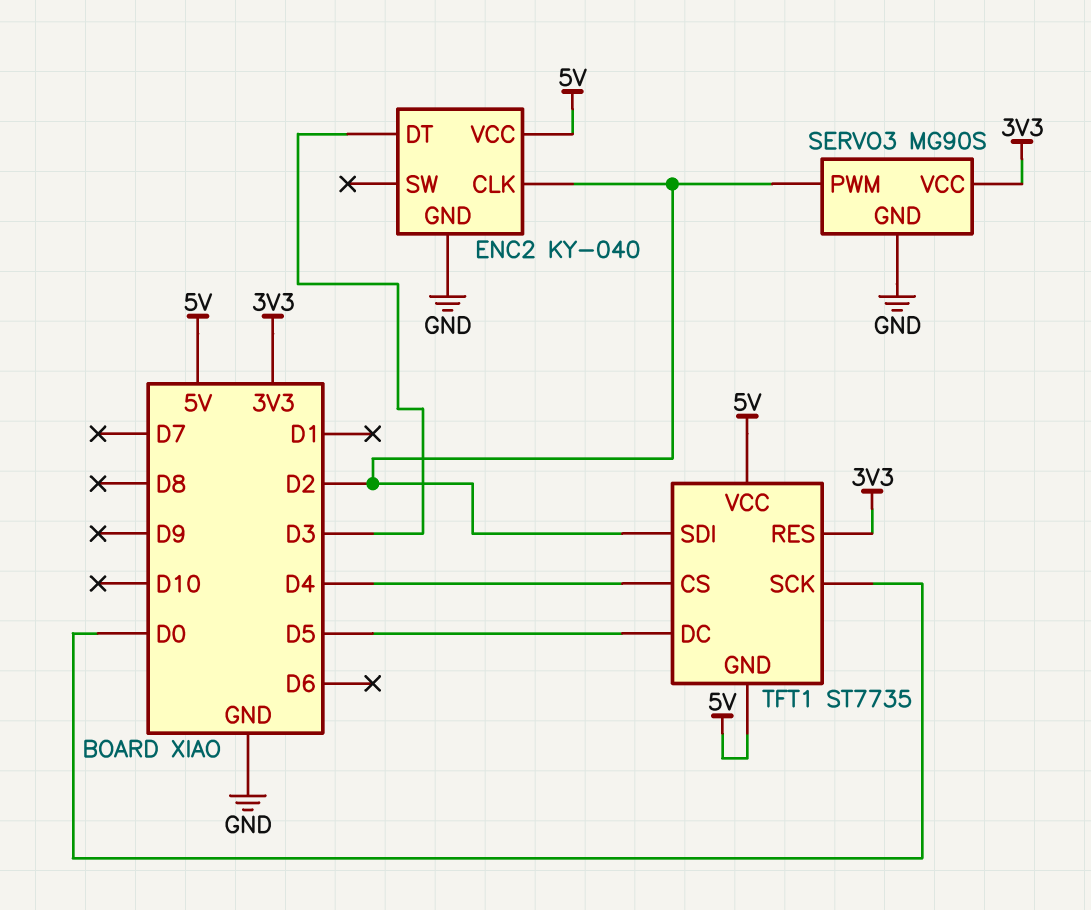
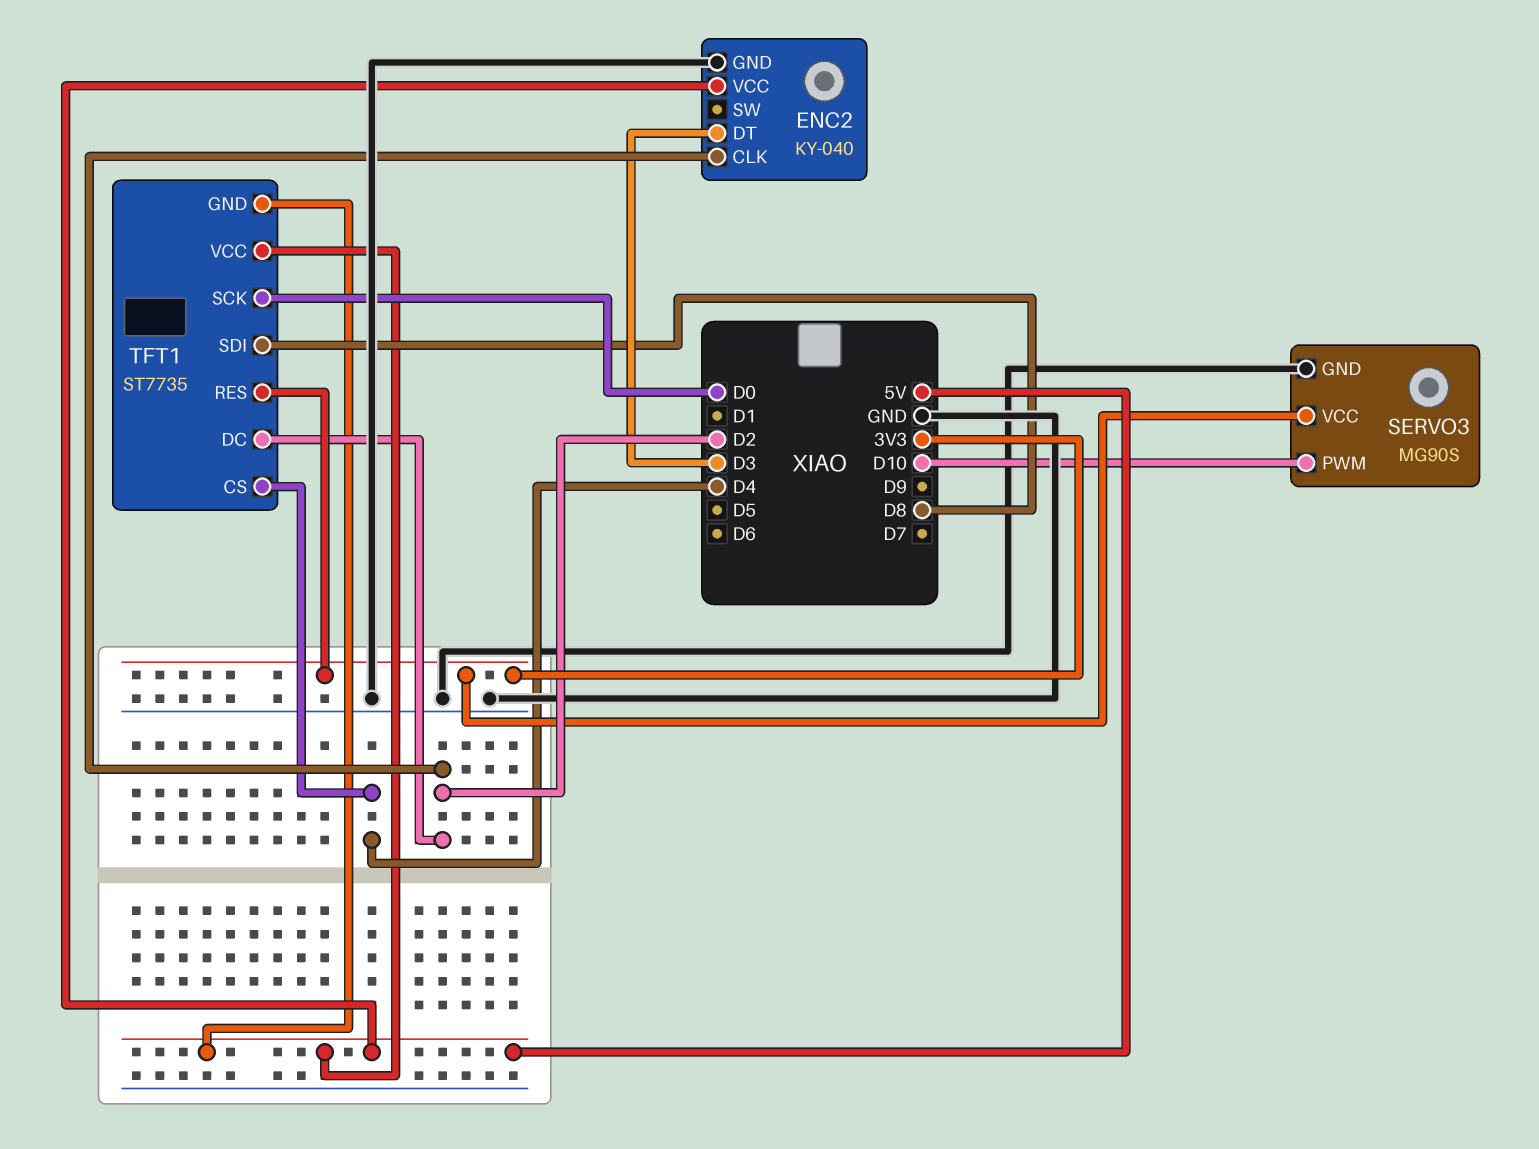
SERVO3 pin PWM: D2 -> D10
TFT1 pin DC: D5 -> D2
TFT1 pin SDI: D2 -> D8

